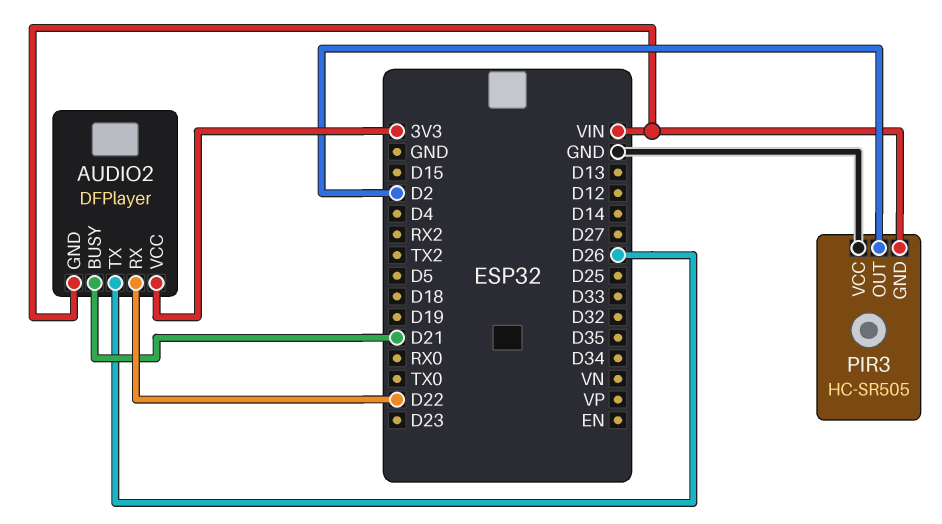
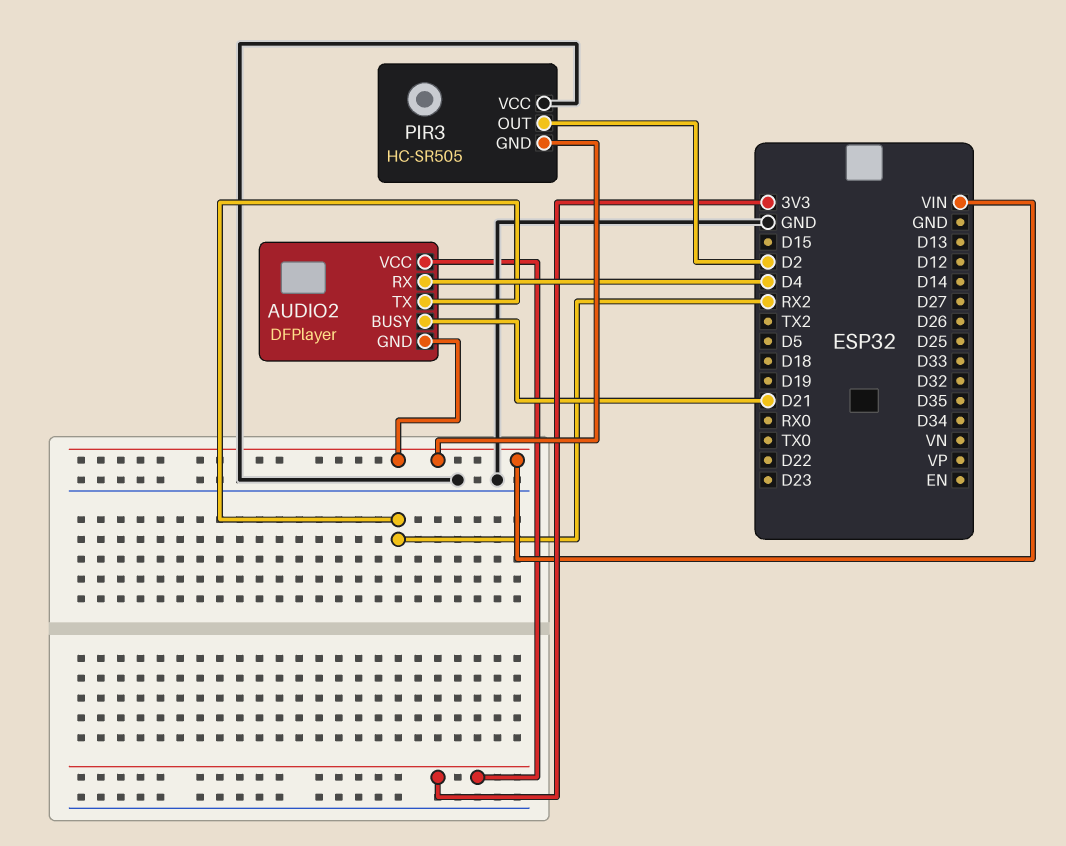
AUDIO2 pin RX: D22 -> D4
AUDIO2 pin TX: D26 -> RX2

